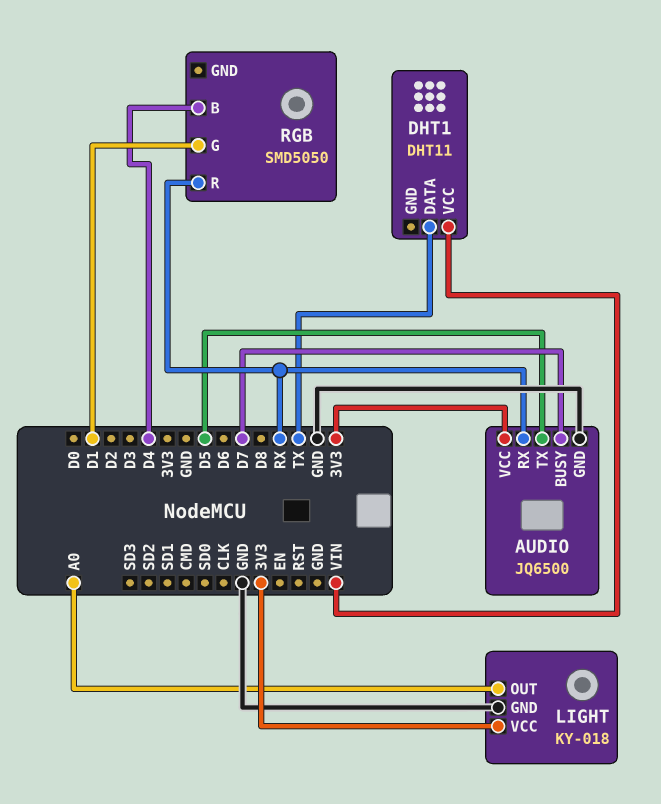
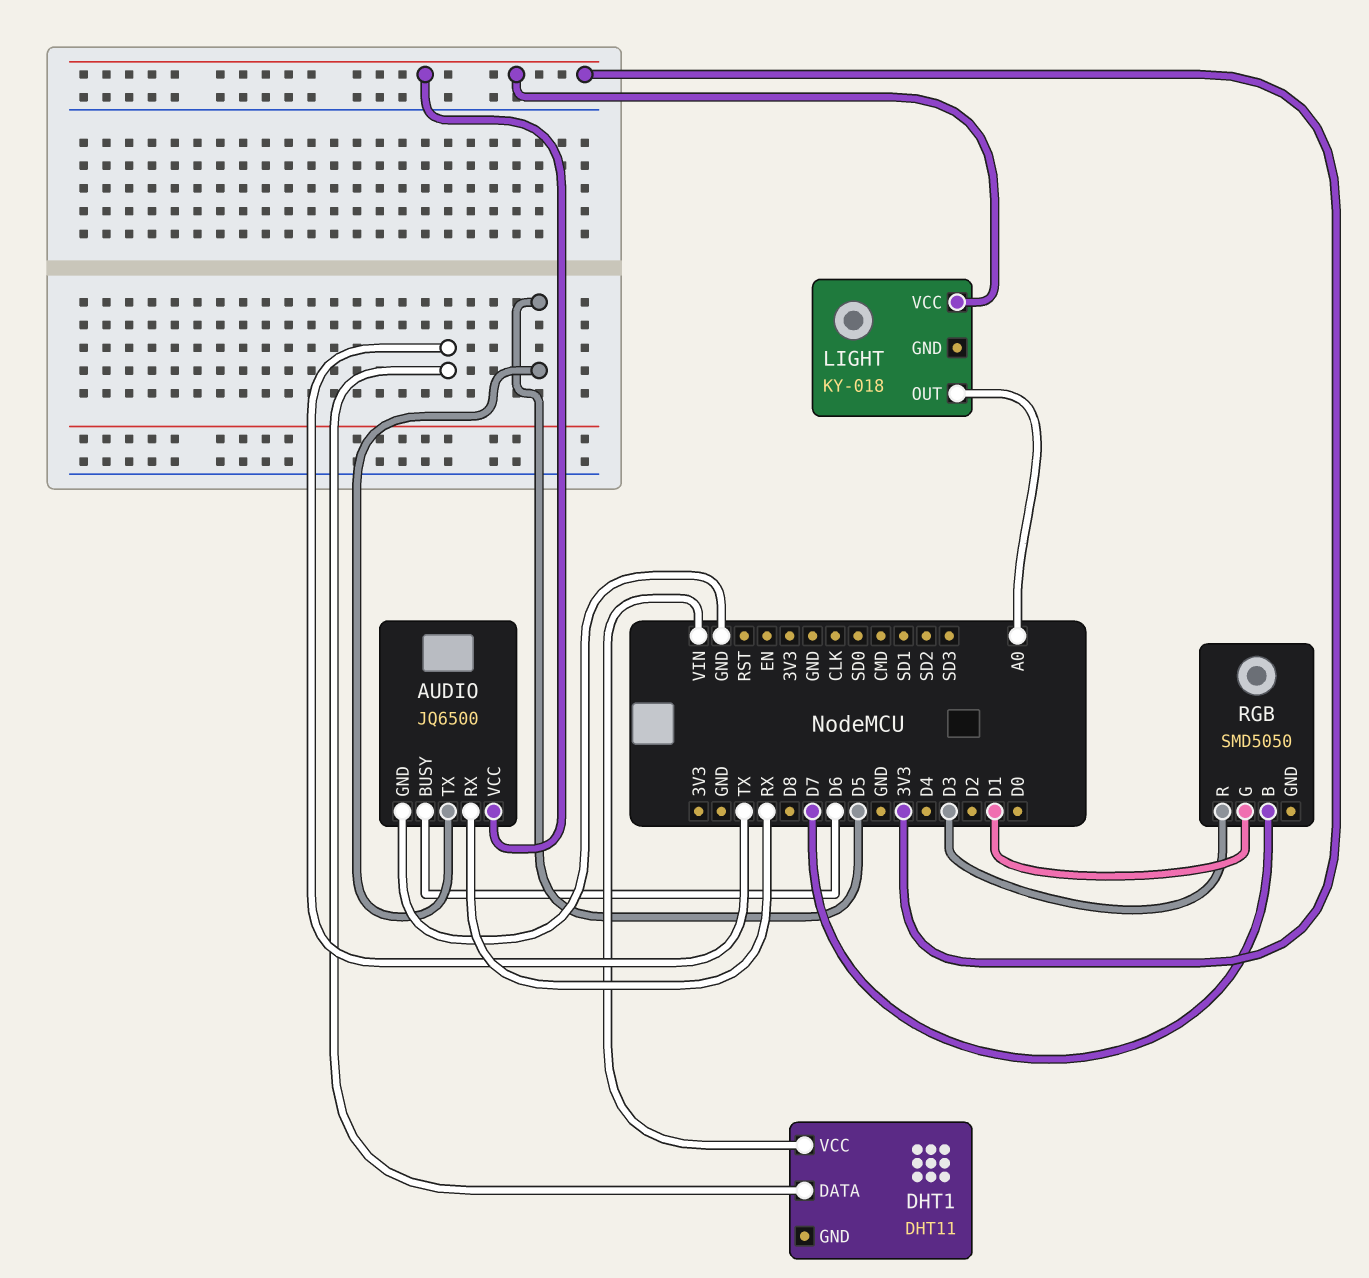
AUDIO pin BUSY: D7 -> D6
LIGHT pin GND: GND -> none
RGB pin B: D4 -> D7
RGB pin R: RX -> D3

